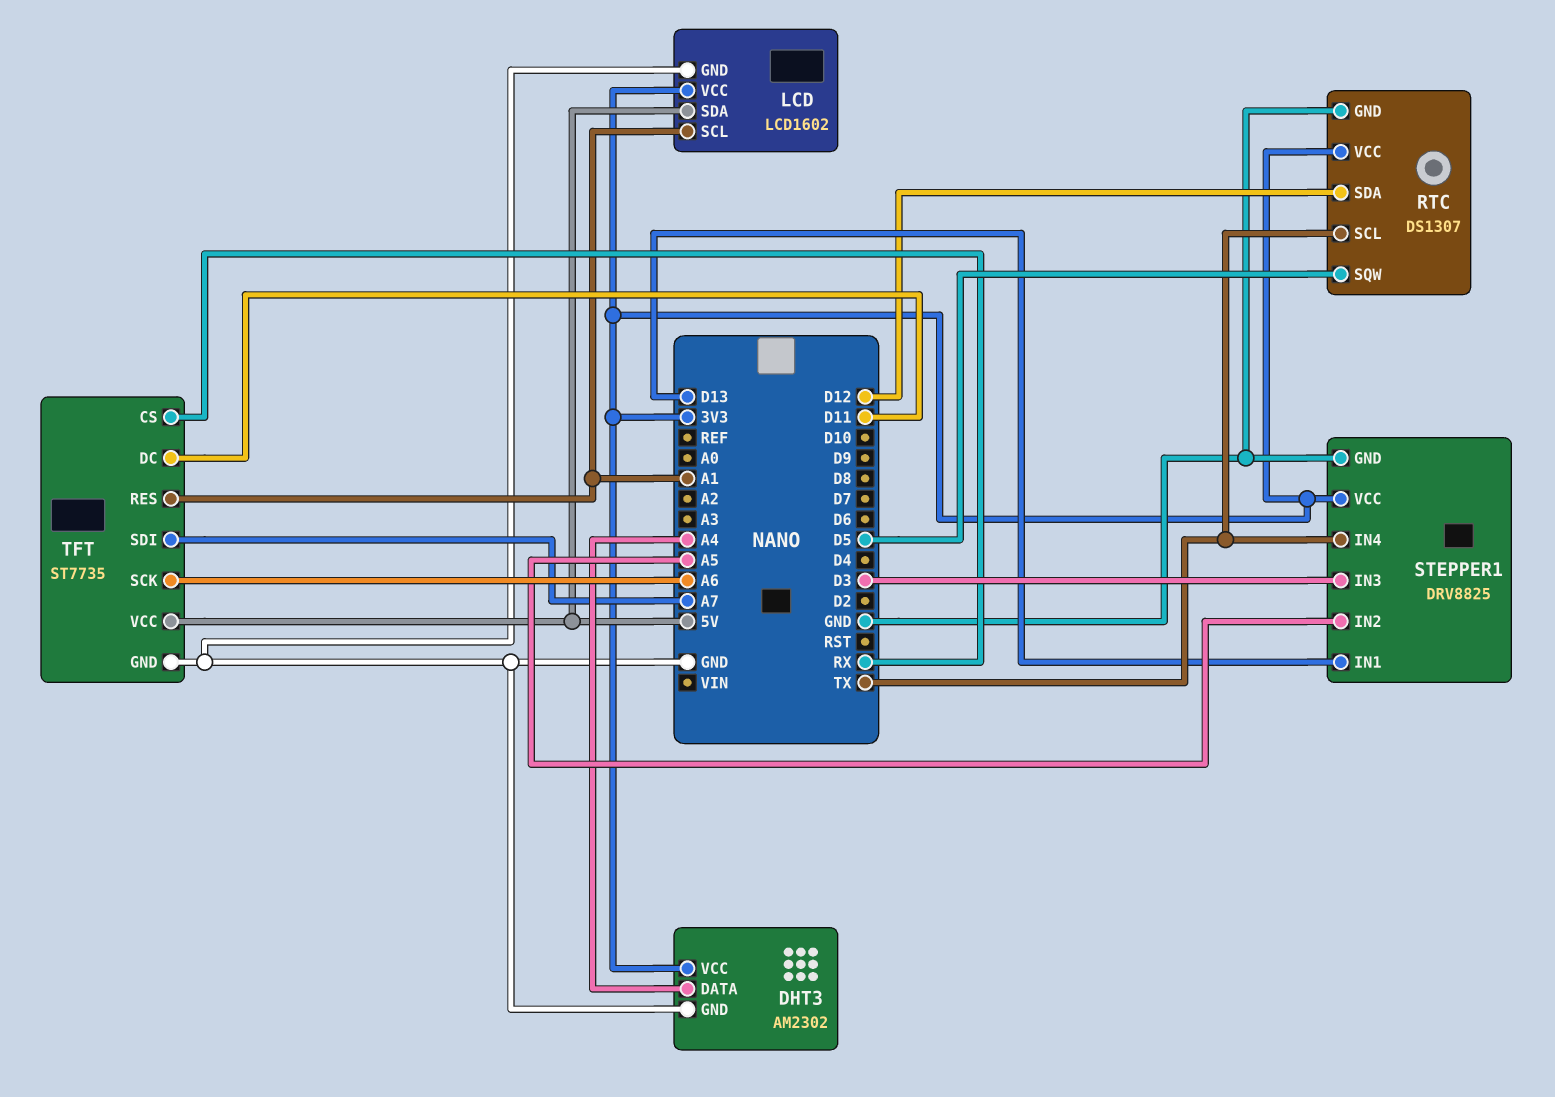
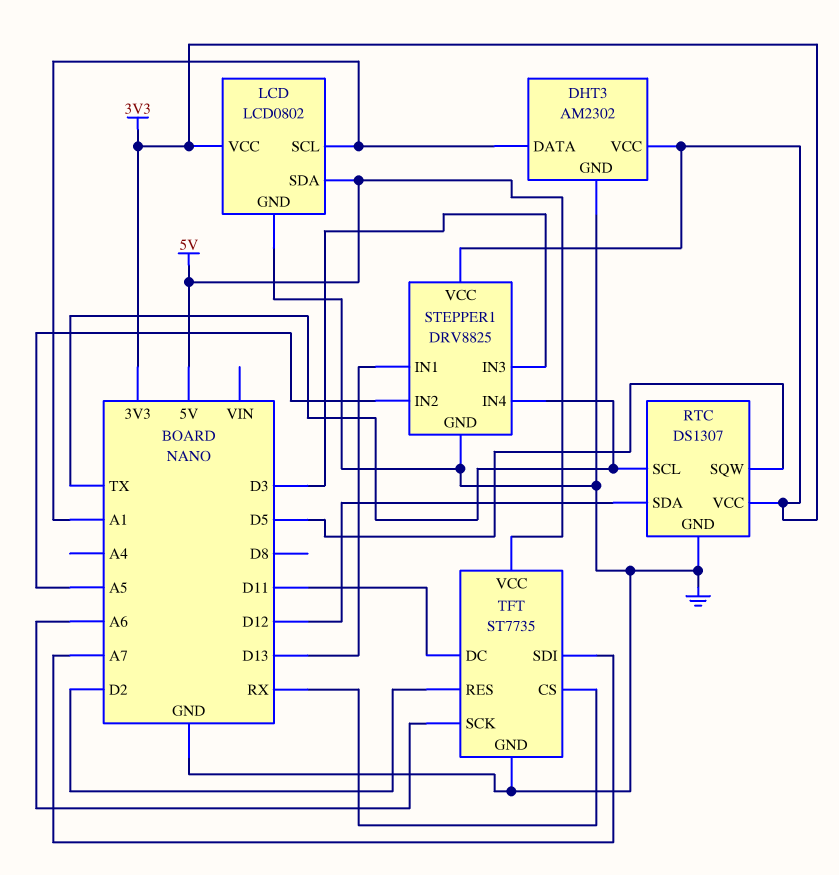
DHT3 pin DATA: A4 -> A1
LCD: LCD1602 -> LCD0802
TFT pin RES: A1 -> D2

